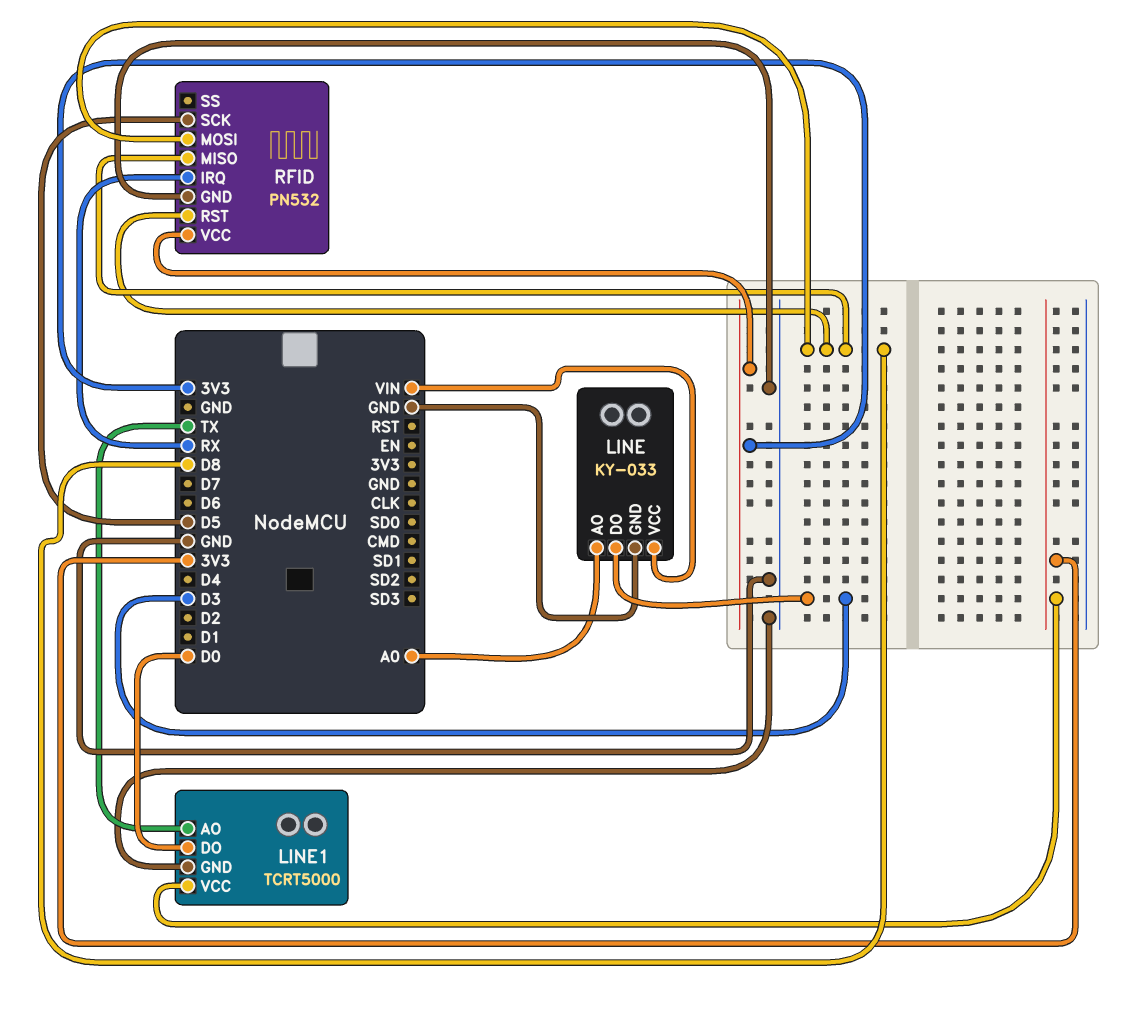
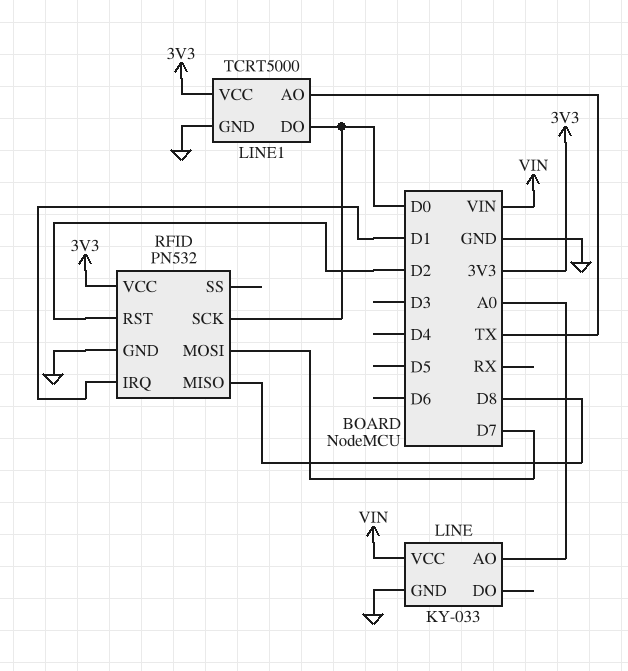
LINE pin DO: D3 -> none
RFID pin IRQ: RX -> D1
RFID pin MOSI: D8 -> D7
RFID pin RST: D8 -> D2
RFID pin SCK: D5 -> D0

